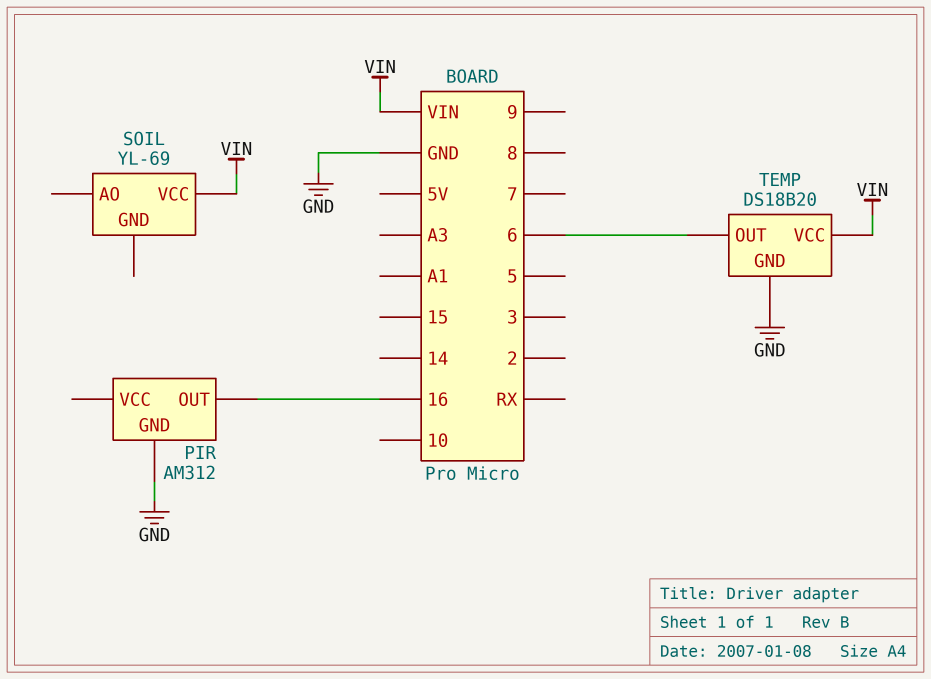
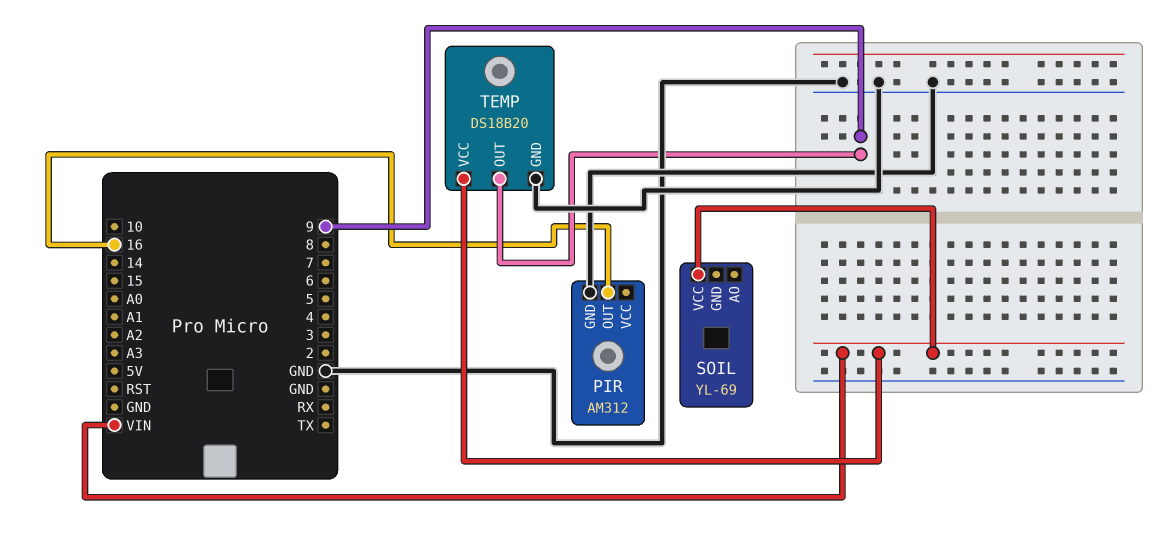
TEMP pin OUT: 6 -> 9

